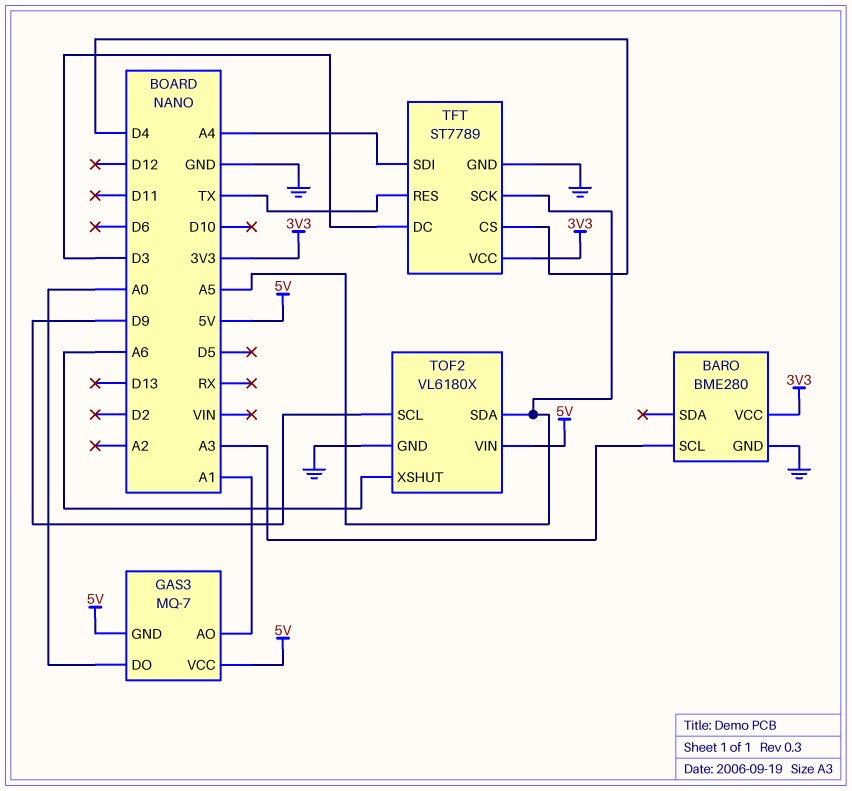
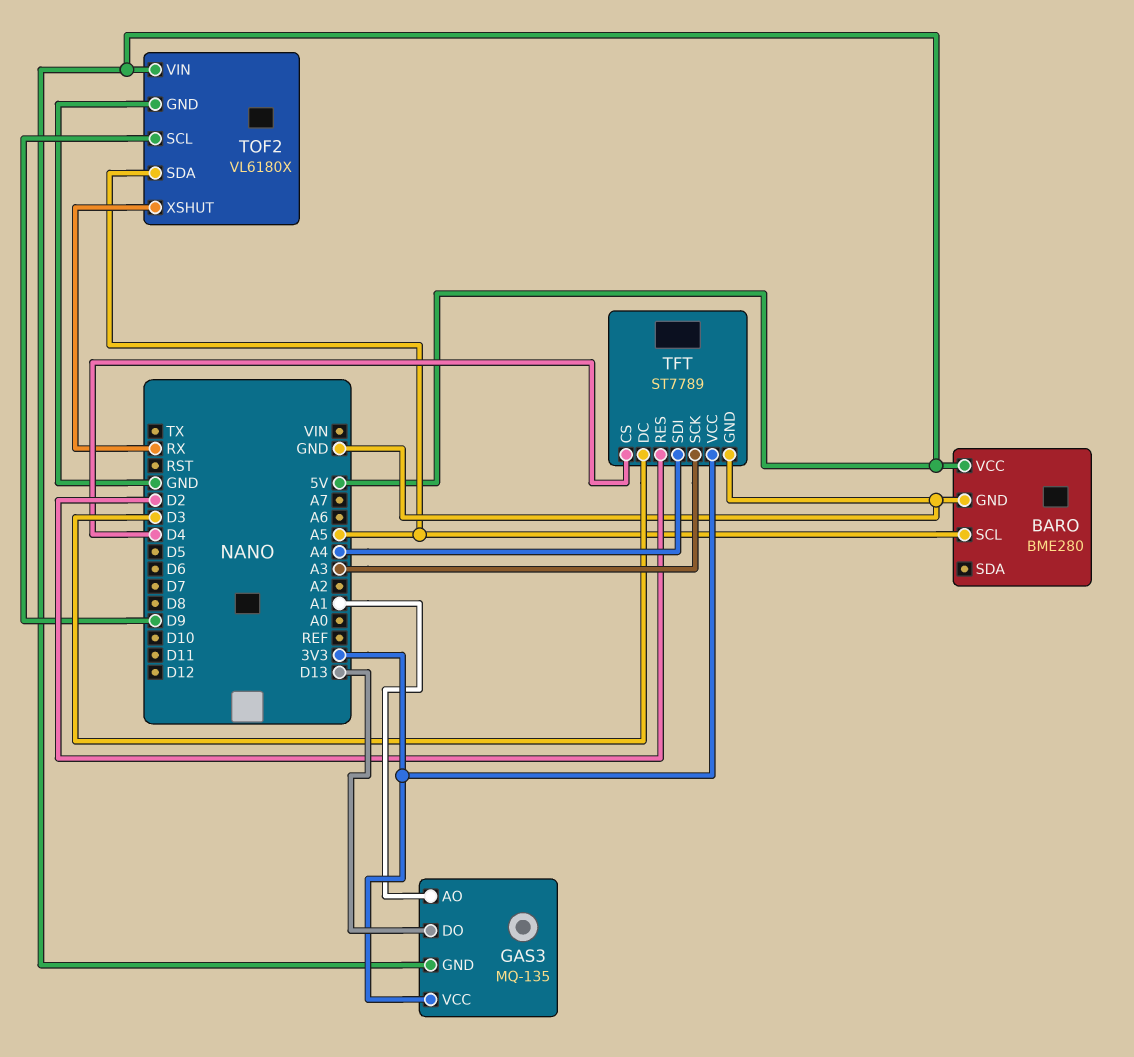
BARO pin SCL: A3 -> A5
BARO pin VCC: 3V3 -> 5V
GAS3: MQ-7 -> MQ-135
GAS3 pin DO: A0 -> D13
GAS3 pin VCC: 5V -> 3V3
TFT pin RES: TX -> D2
TFT pin SCK: A5 -> A3
TOF2 pin XSHUT: A6 -> RX

